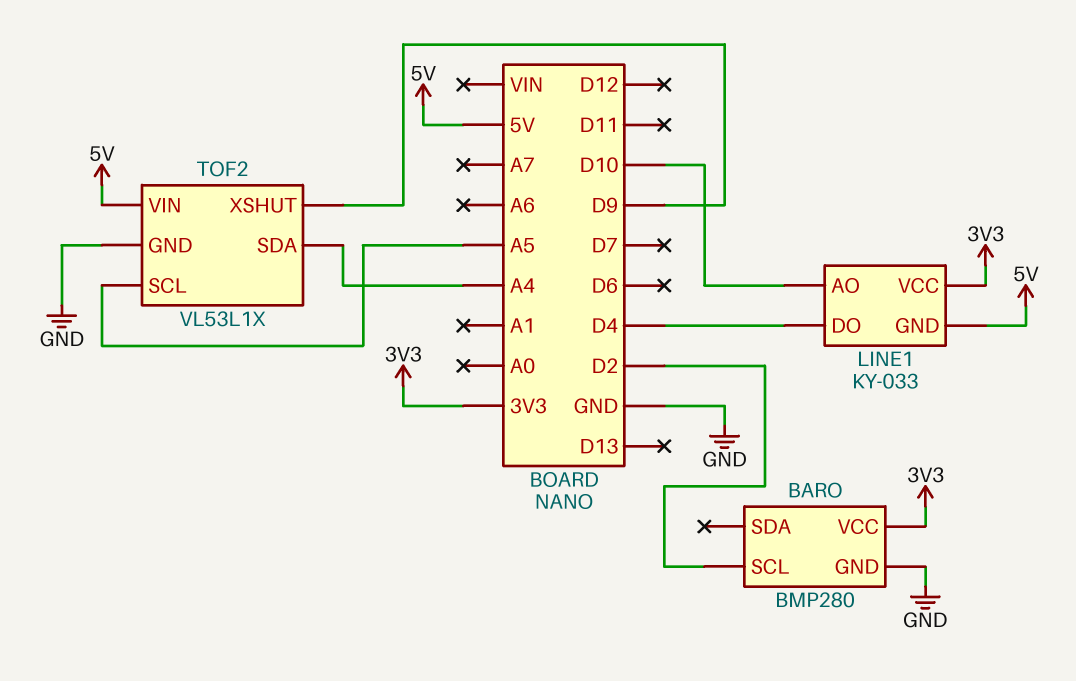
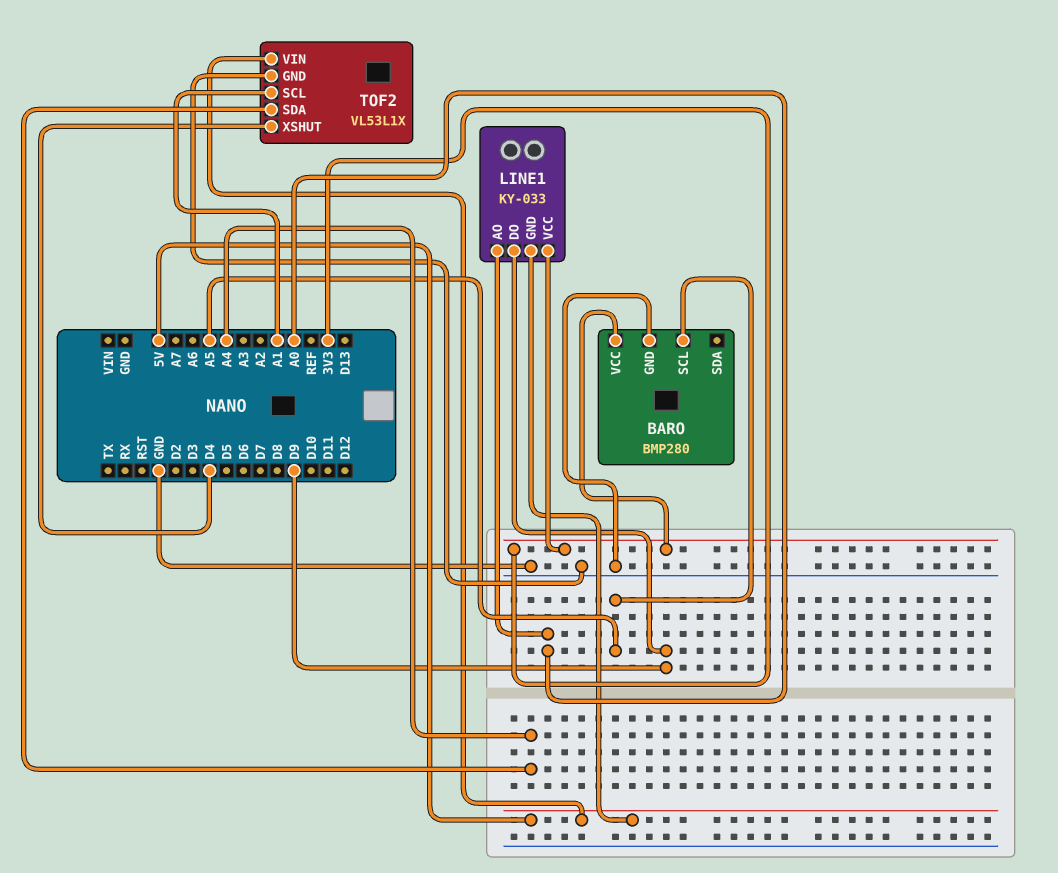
BARO pin SCL: D2 -> A5
LINE1 pin AO: D10 -> A0
LINE1 pin DO: D4 -> D9
TOF2 pin SCL: A5 -> A1
TOF2 pin XSHUT: D9 -> D4

